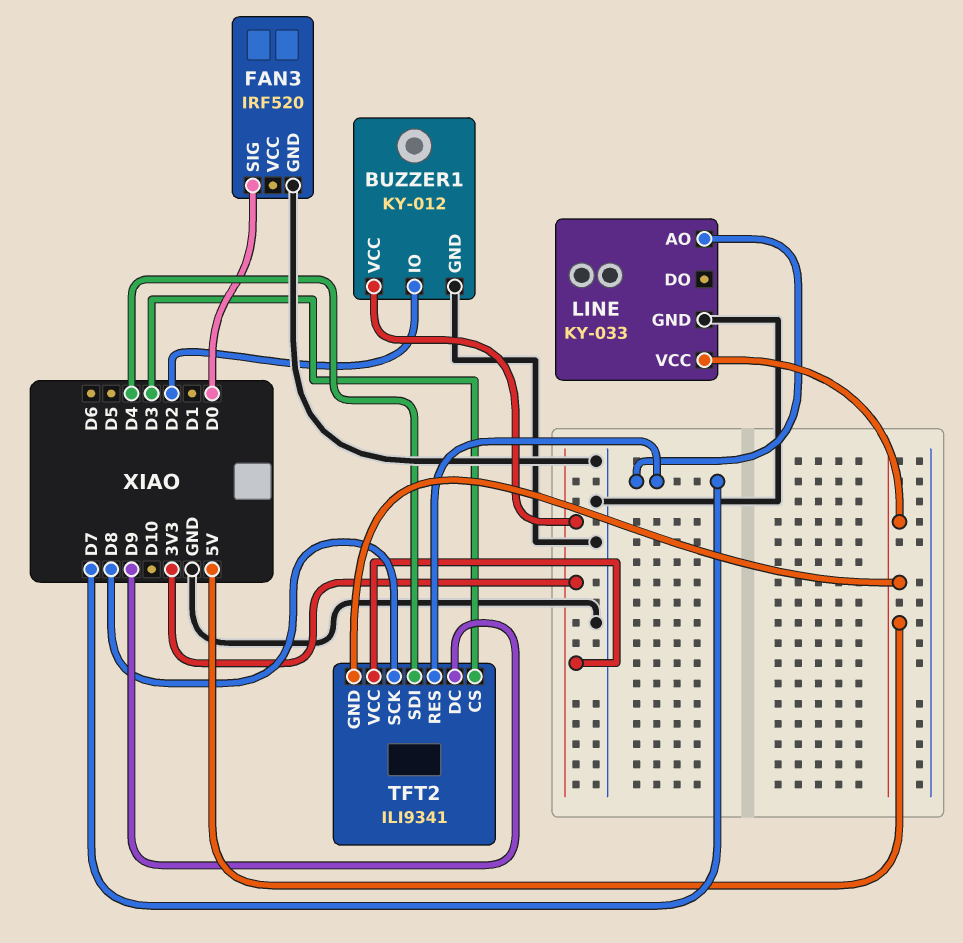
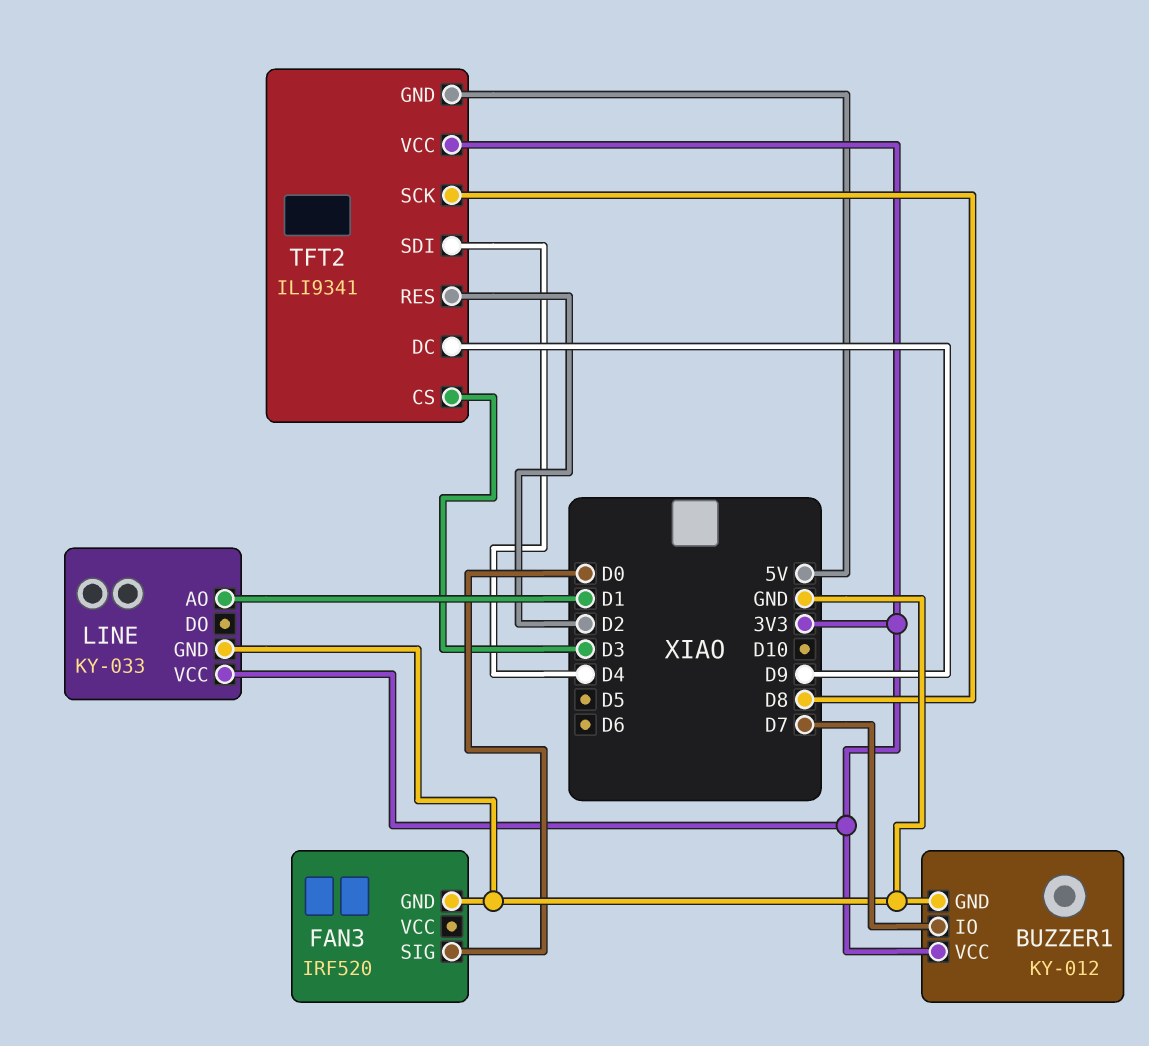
BUZZER1 pin IO: D2 -> D7
LINE pin AO: D7 -> D1
LINE pin VCC: 5V -> 3V3
TFT2 pin RES: D7 -> D2

